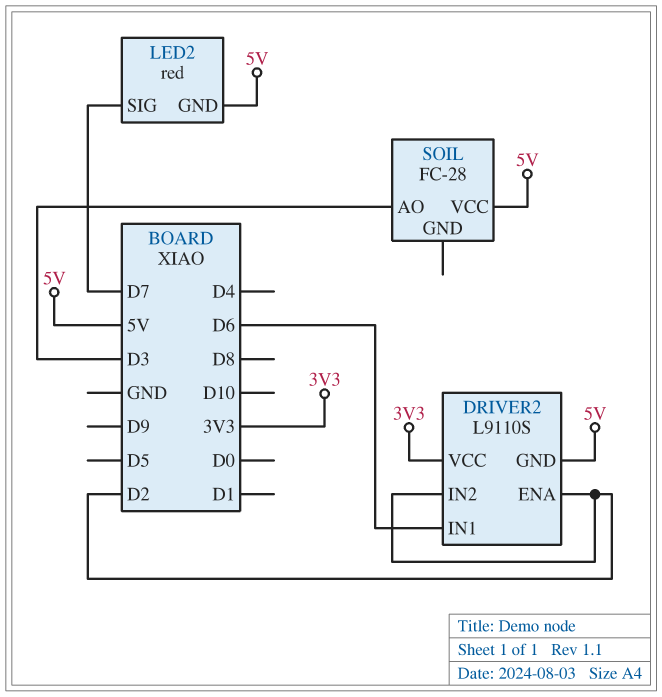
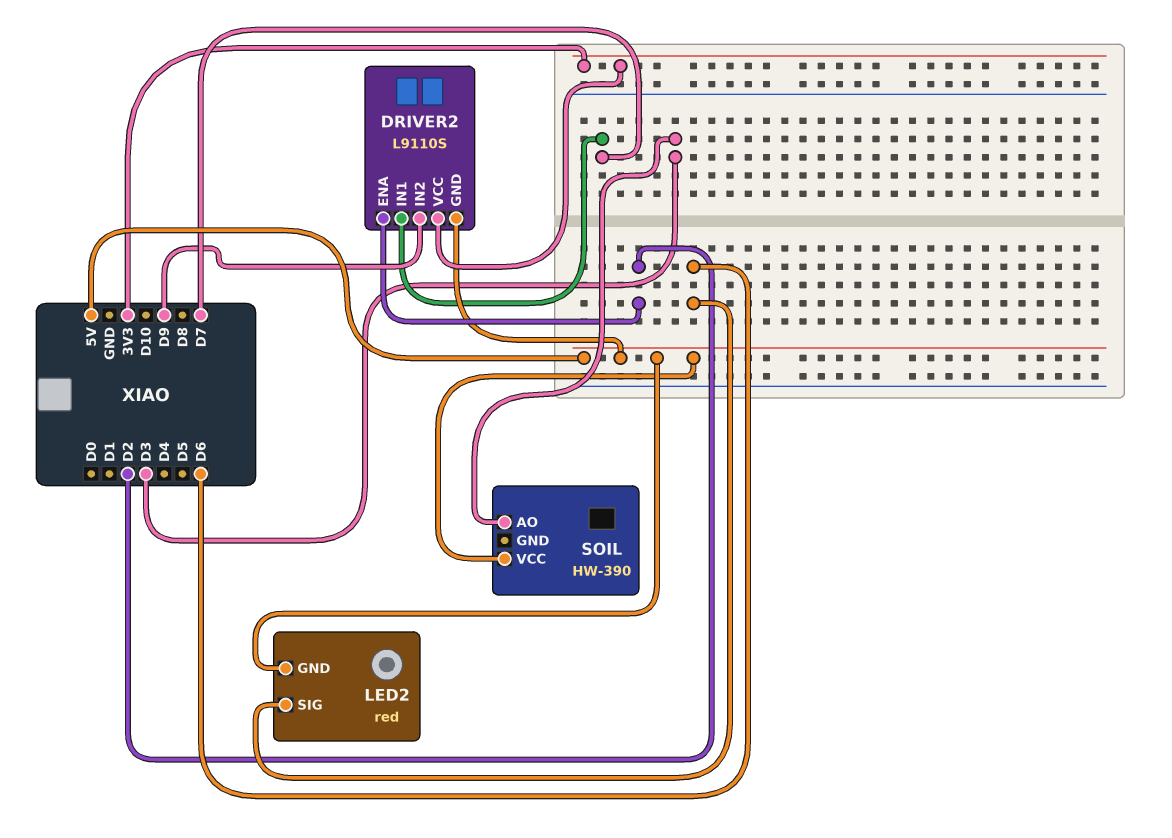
DRIVER2 pin IN1: D6 -> D7
DRIVER2 pin IN2: D2 -> D9
LED2 pin SIG: D7 -> D6
SOIL: FC-28 -> HW-390

